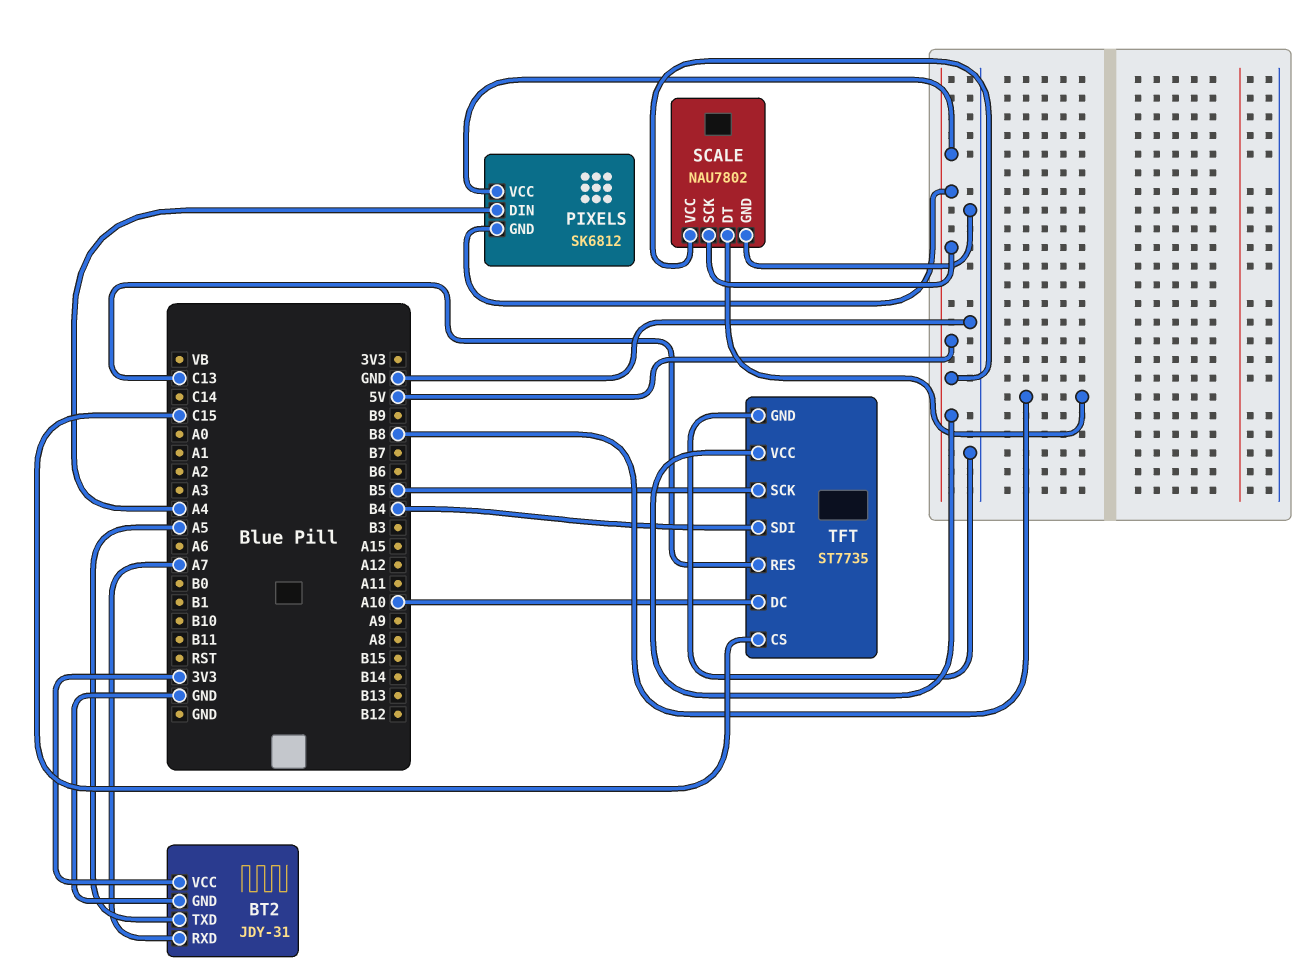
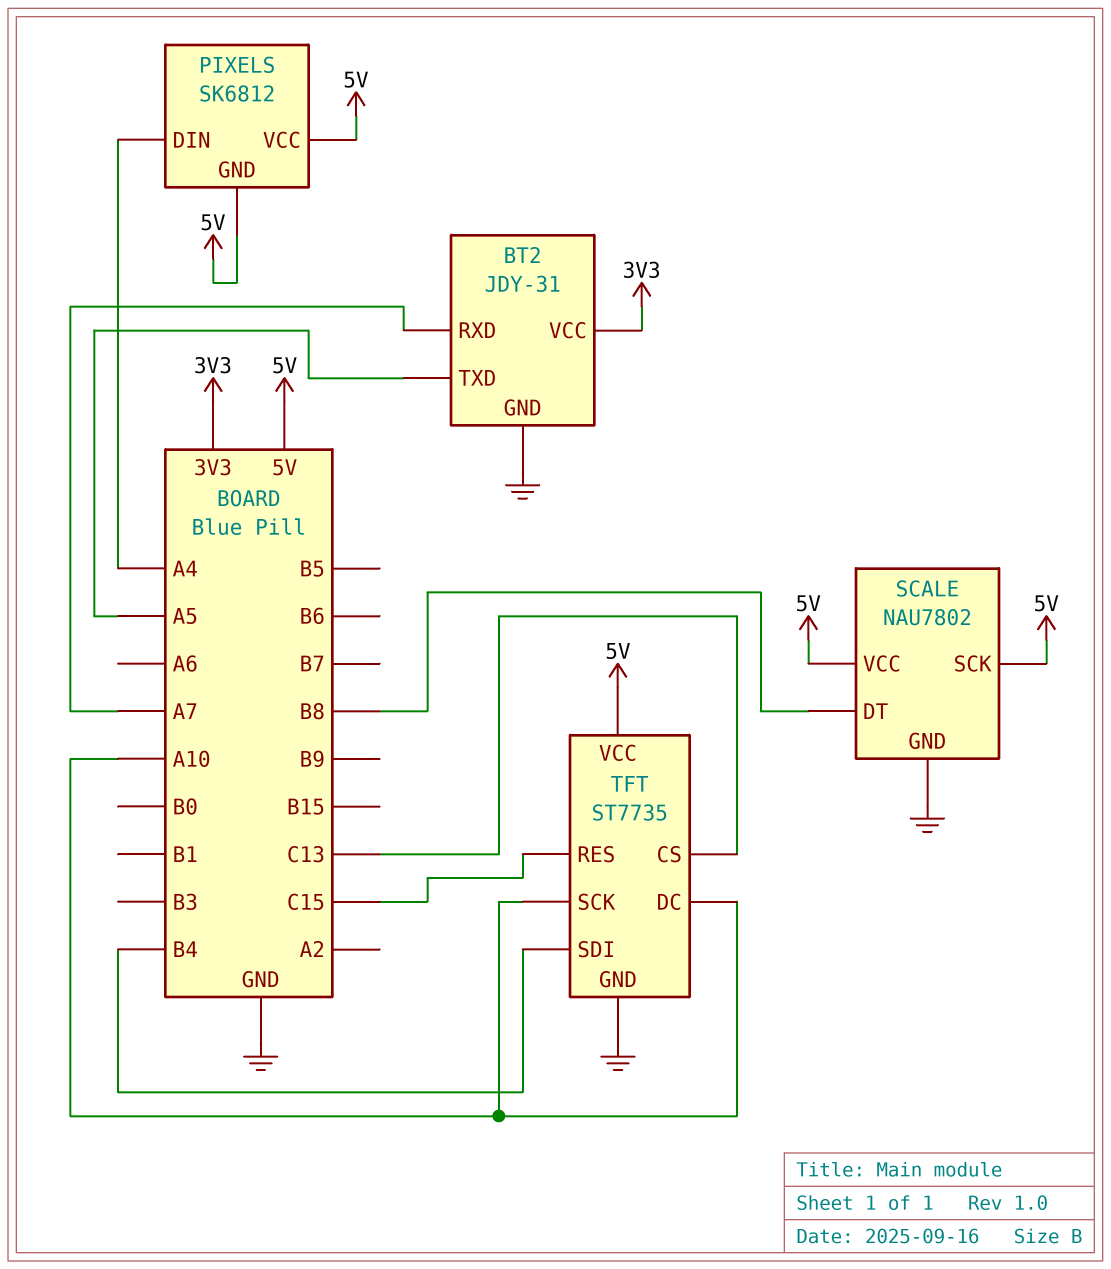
TFT pin CS: C15 -> C13
TFT pin RES: C13 -> C15
TFT pin SCK: B5 -> A10

